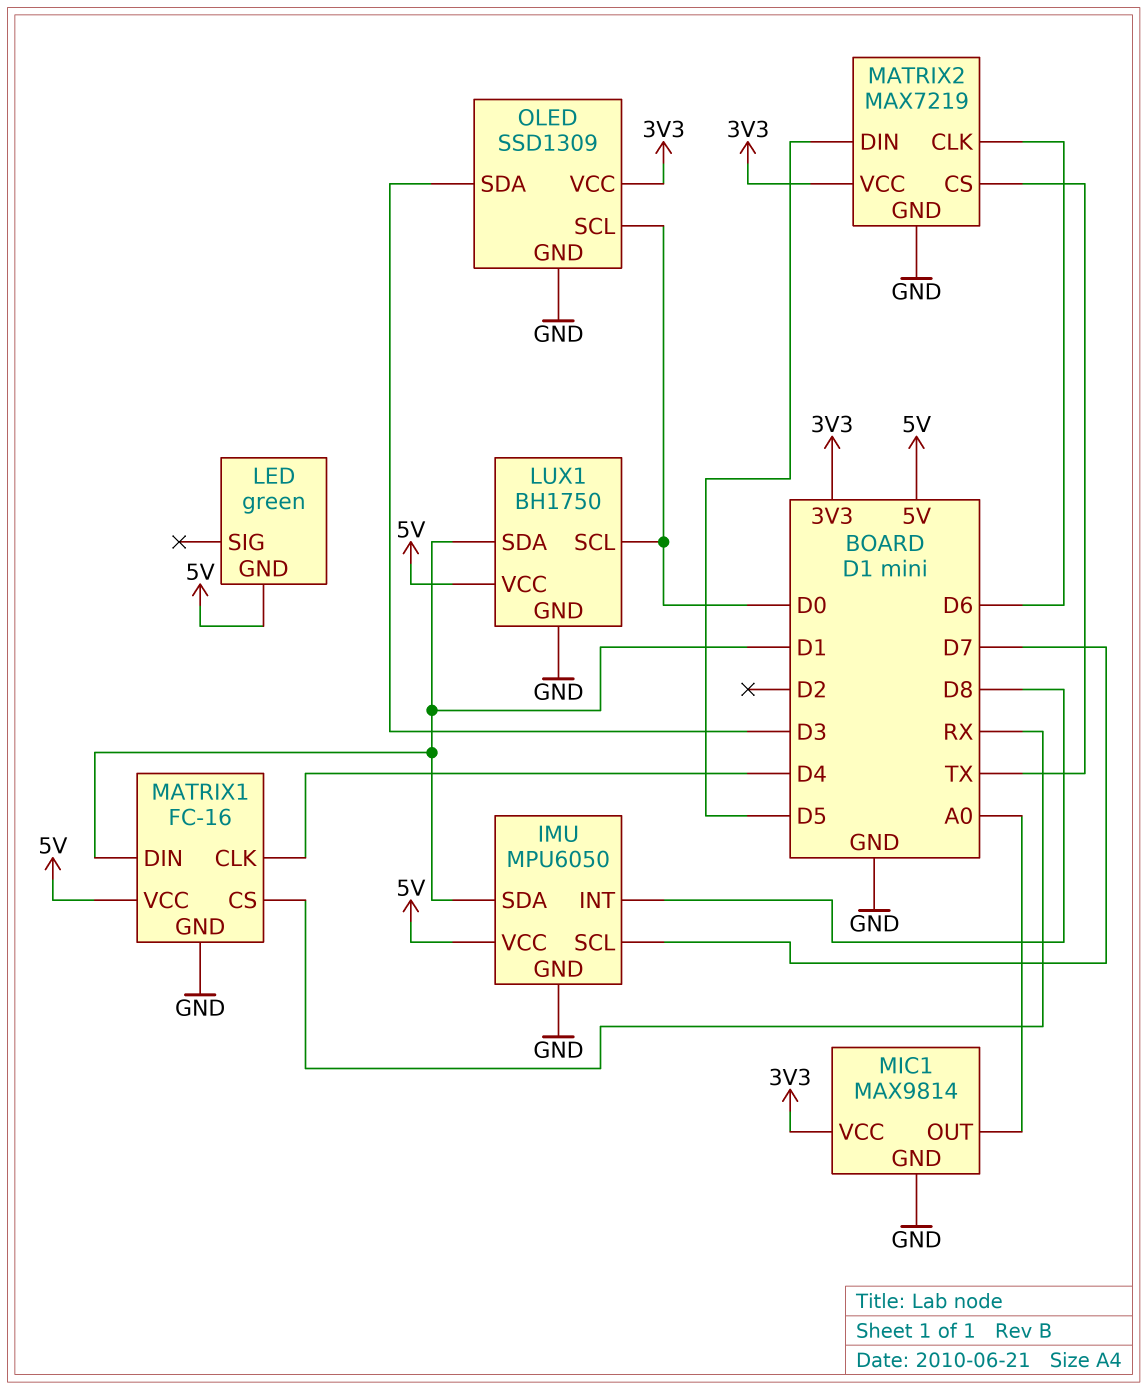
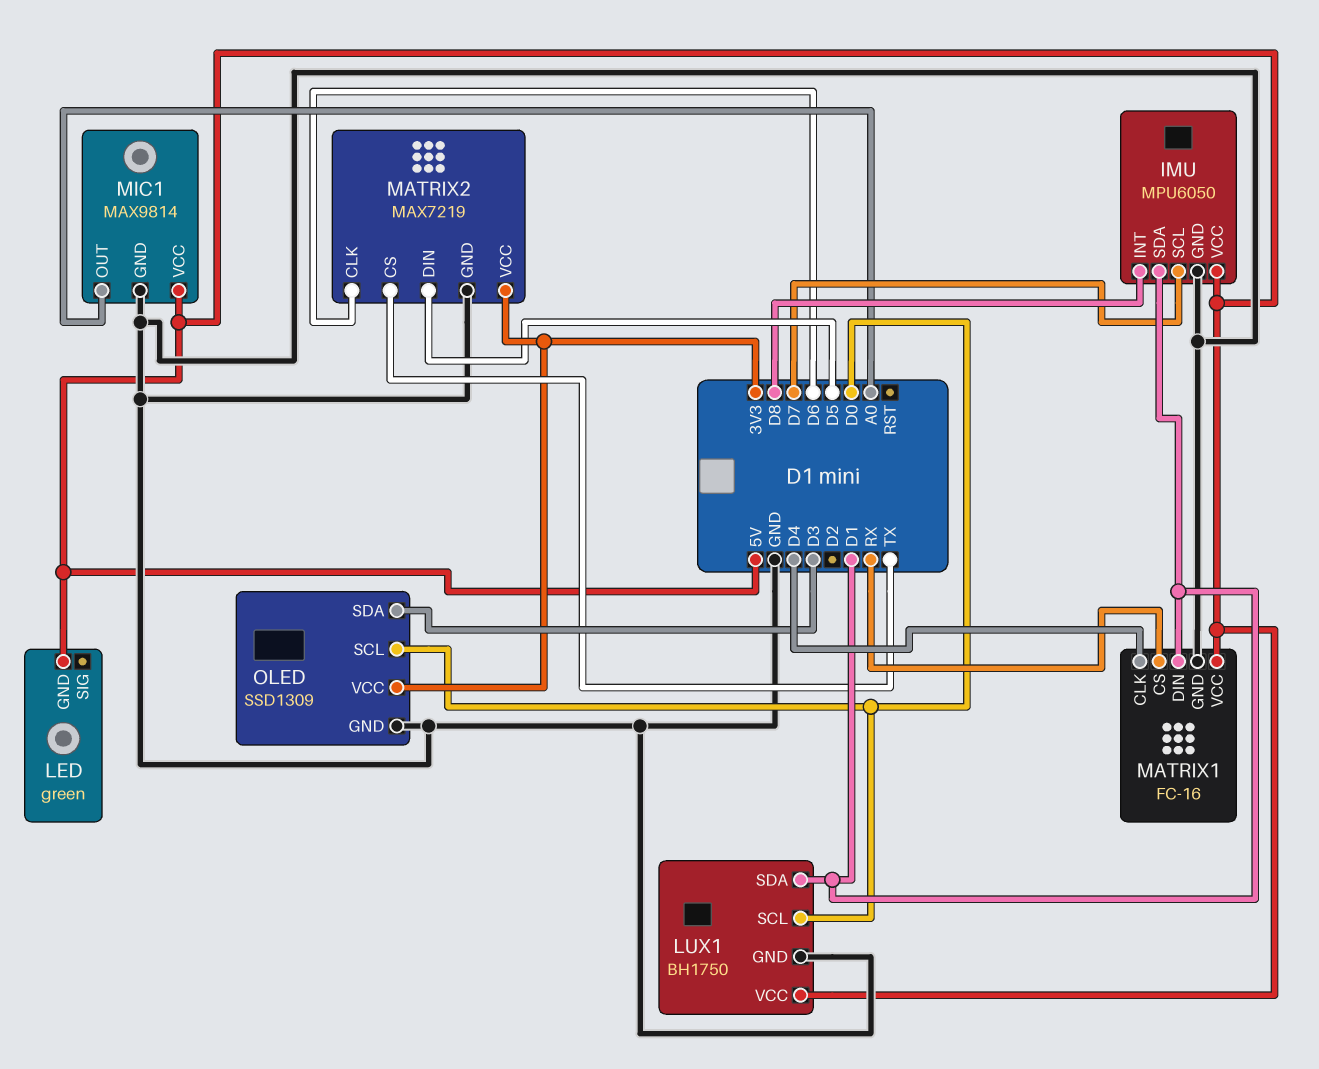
MIC1 pin VCC: 3V3 -> 5V

